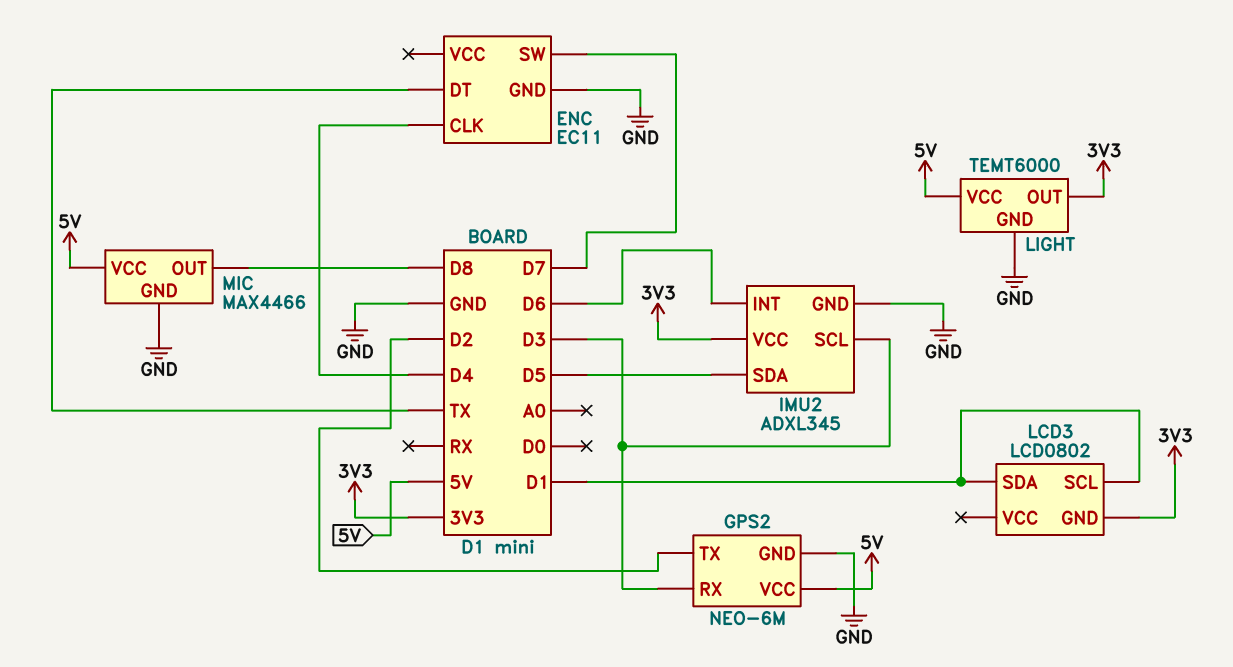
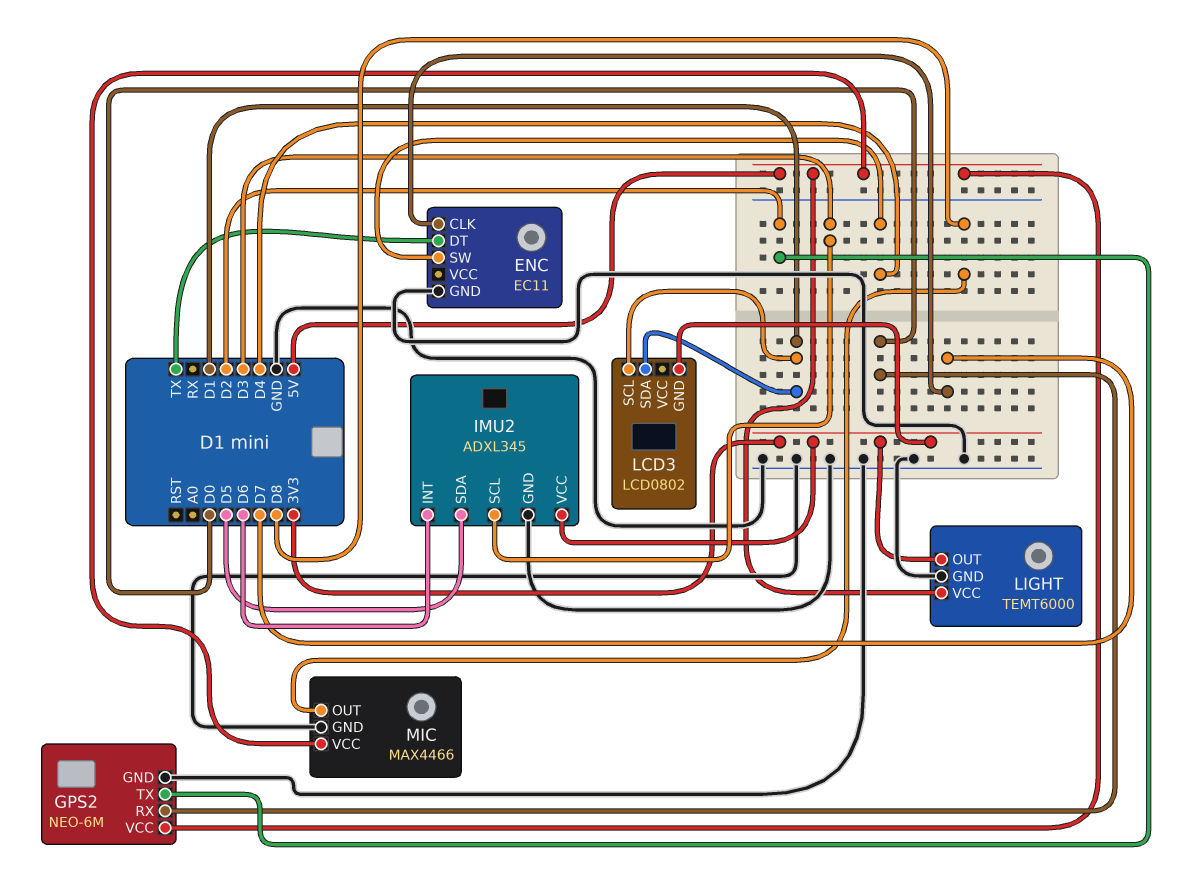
ENC pin CLK: D4 -> D7
ENC pin SW: D7 -> D4
GPS2 pin RX: D3 -> D0

